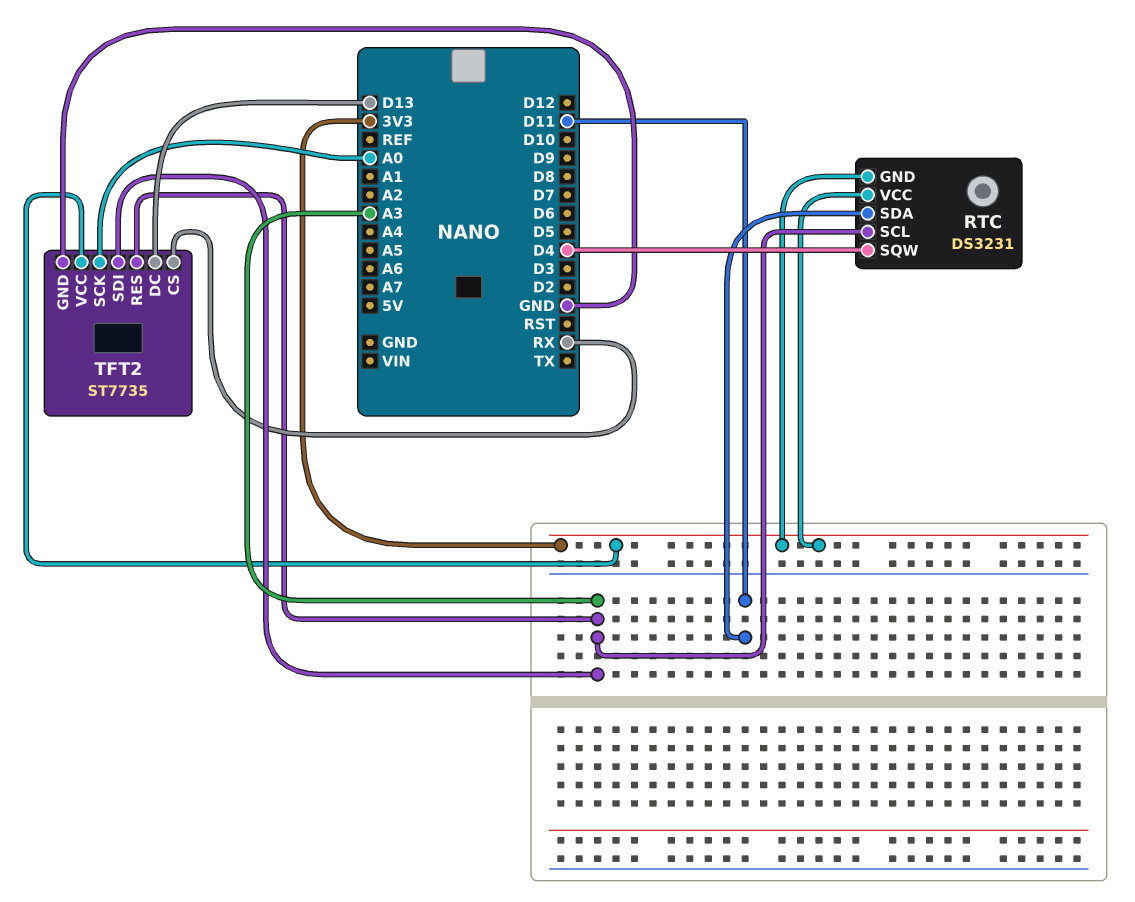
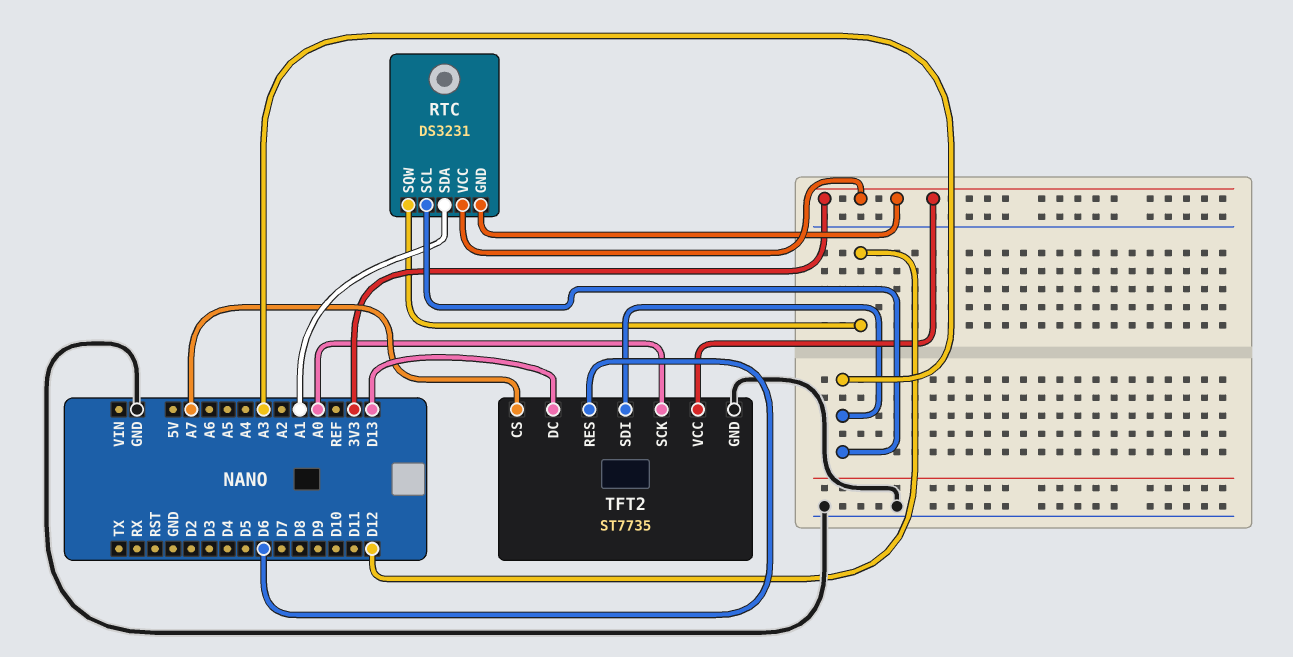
RTC pin SDA: D11 -> A1
RTC pin SQW: D4 -> D12
TFT2 pin CS: RX -> A7
TFT2 pin RES: A3 -> D6

